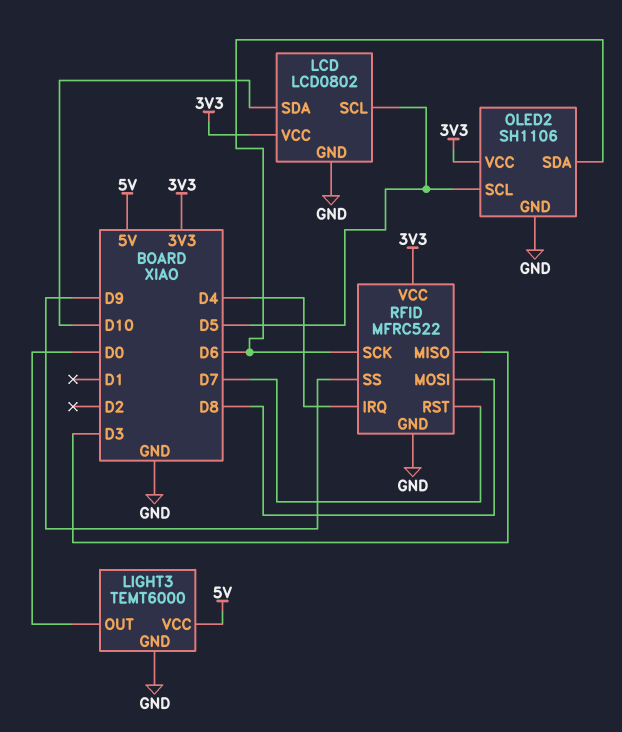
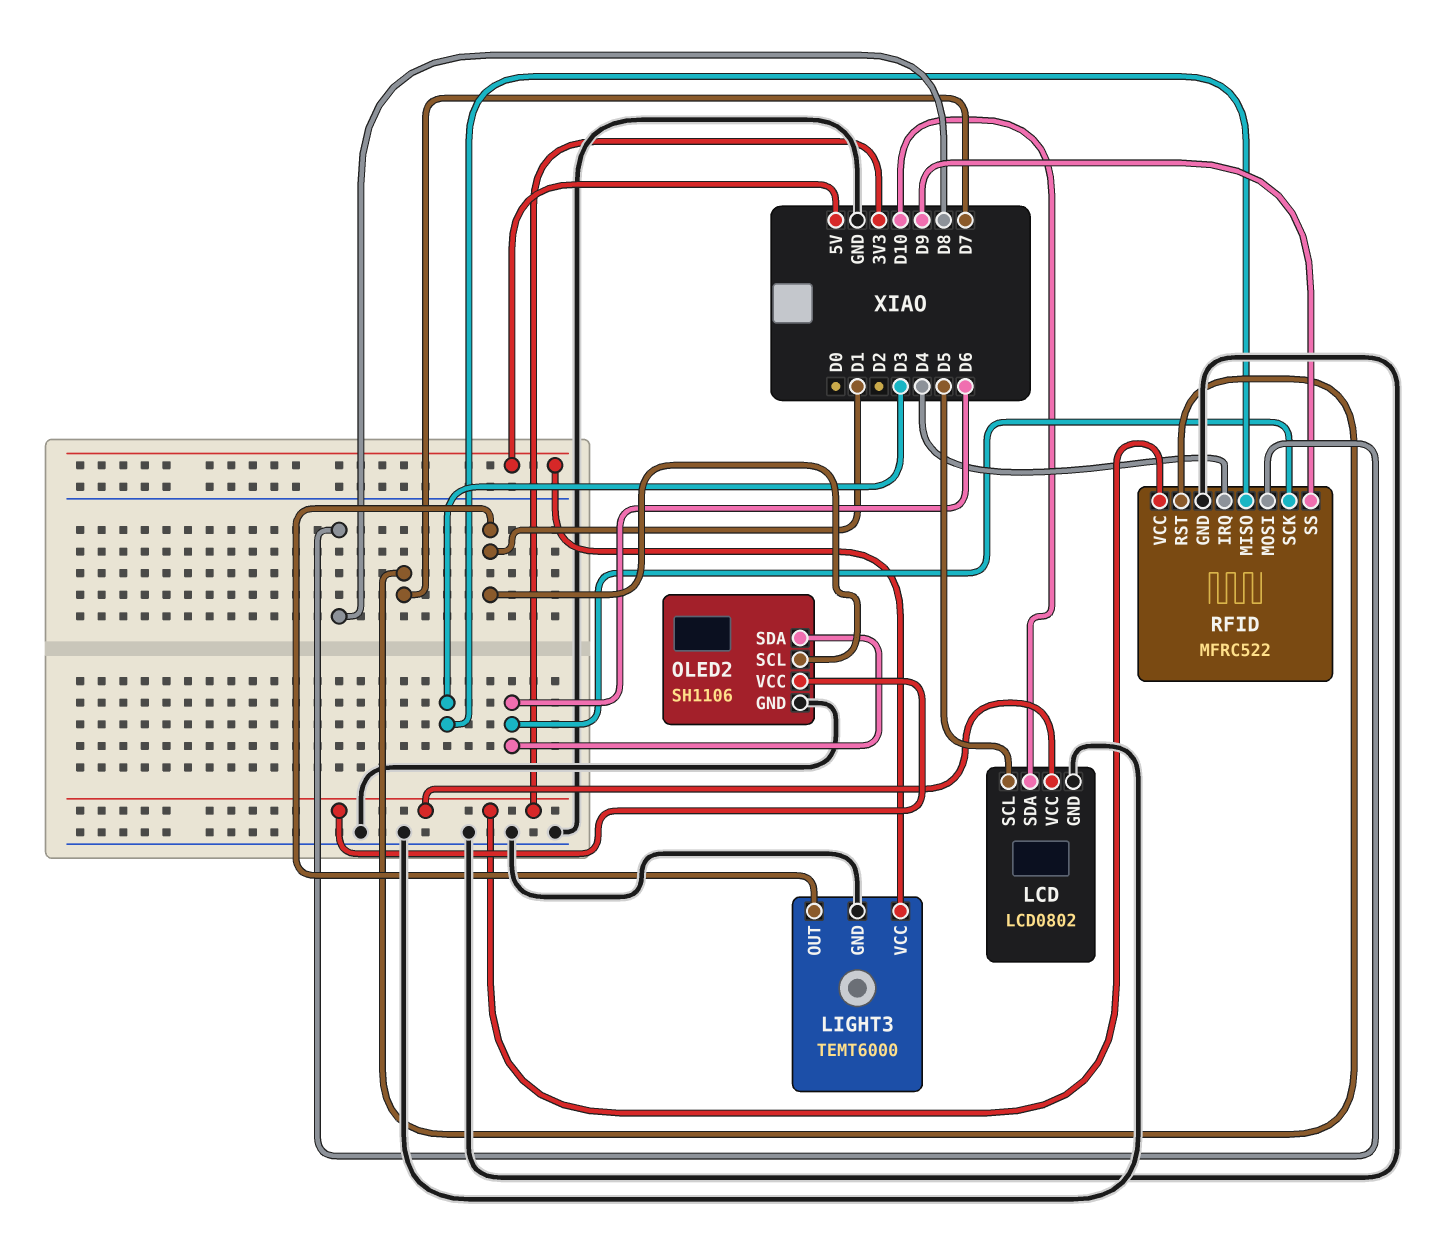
LIGHT3 pin OUT: D0 -> D1
OLED2 pin SCL: D5 -> D1

